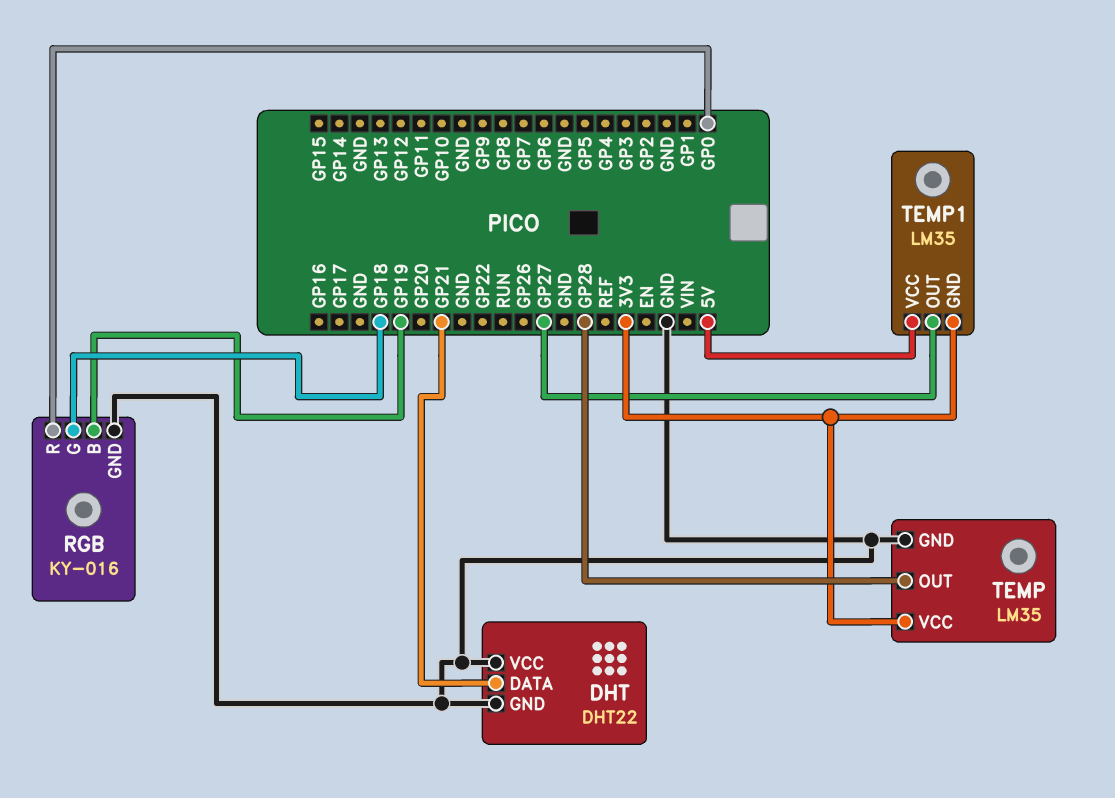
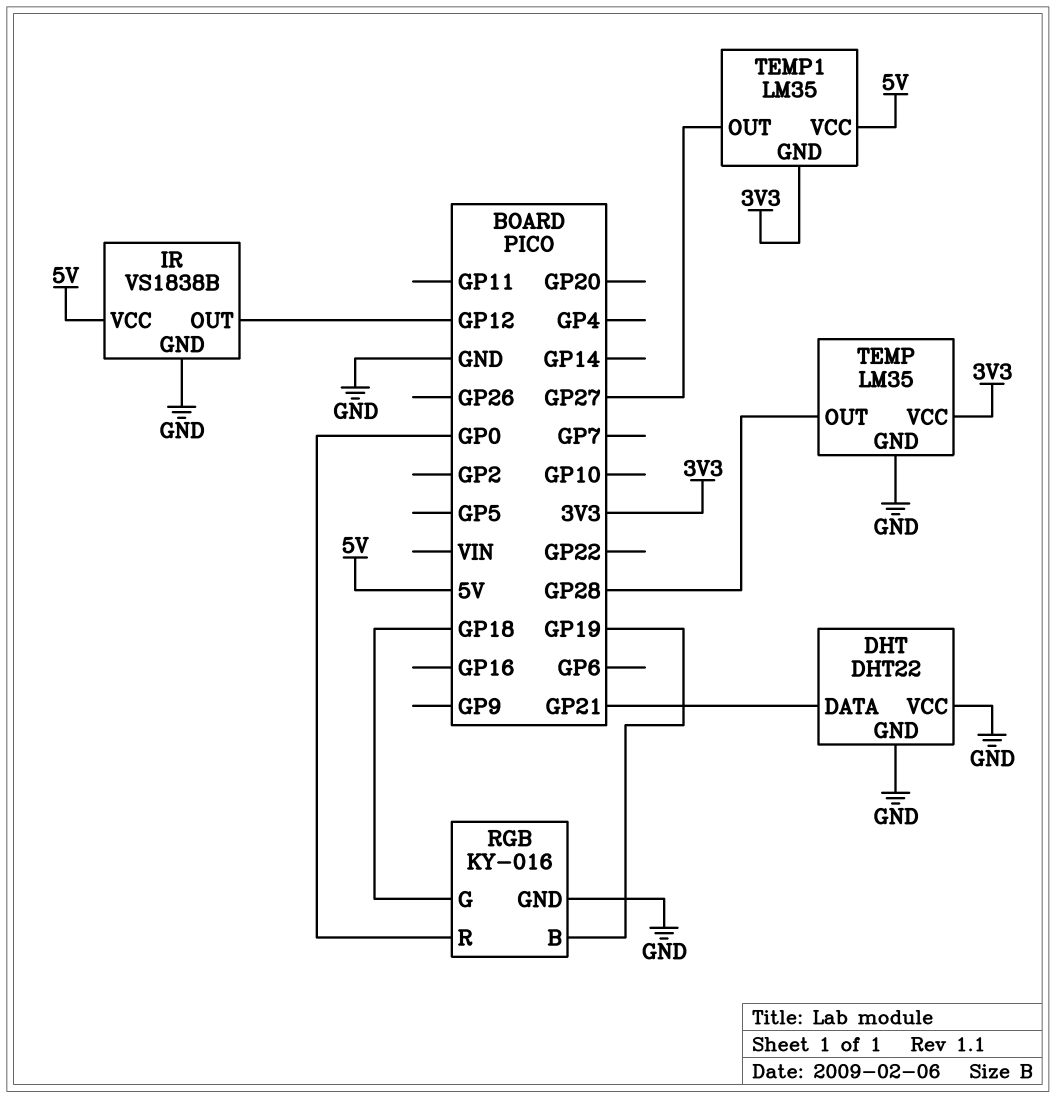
IR: none -> VS1838B
IR pin GND: none -> GND
IR pin OUT: none -> GP12
IR pin VCC: none -> 5V

